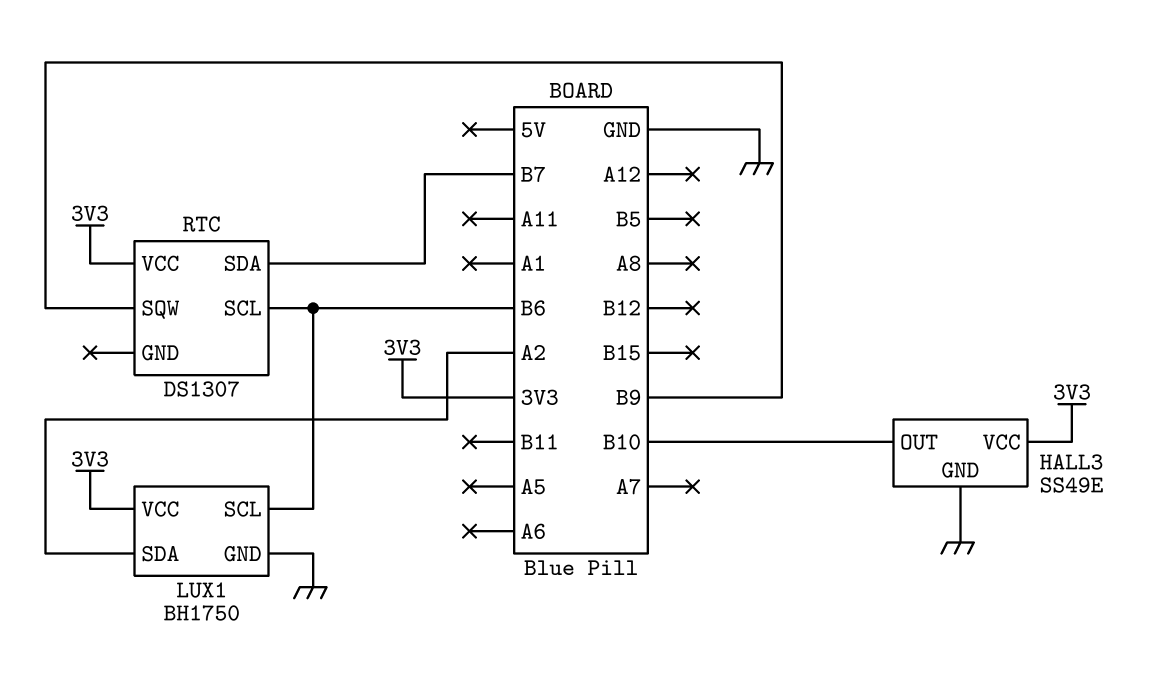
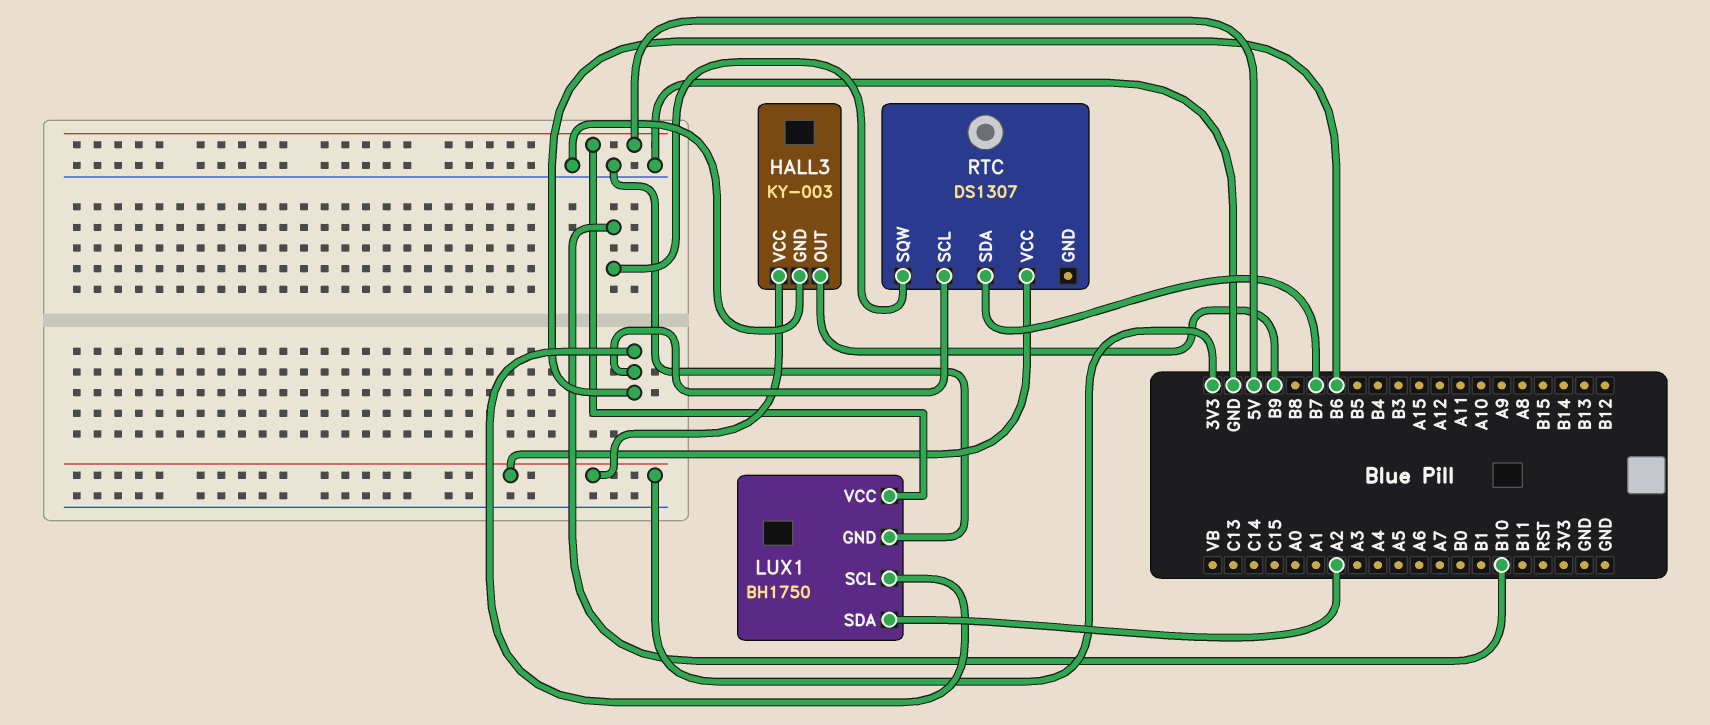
HALL3: SS49E -> KY-003
HALL3 pin OUT: B10 -> B9
LUX1 pin VCC: 3V3 -> 5V
RTC pin SQW: B9 -> B10

